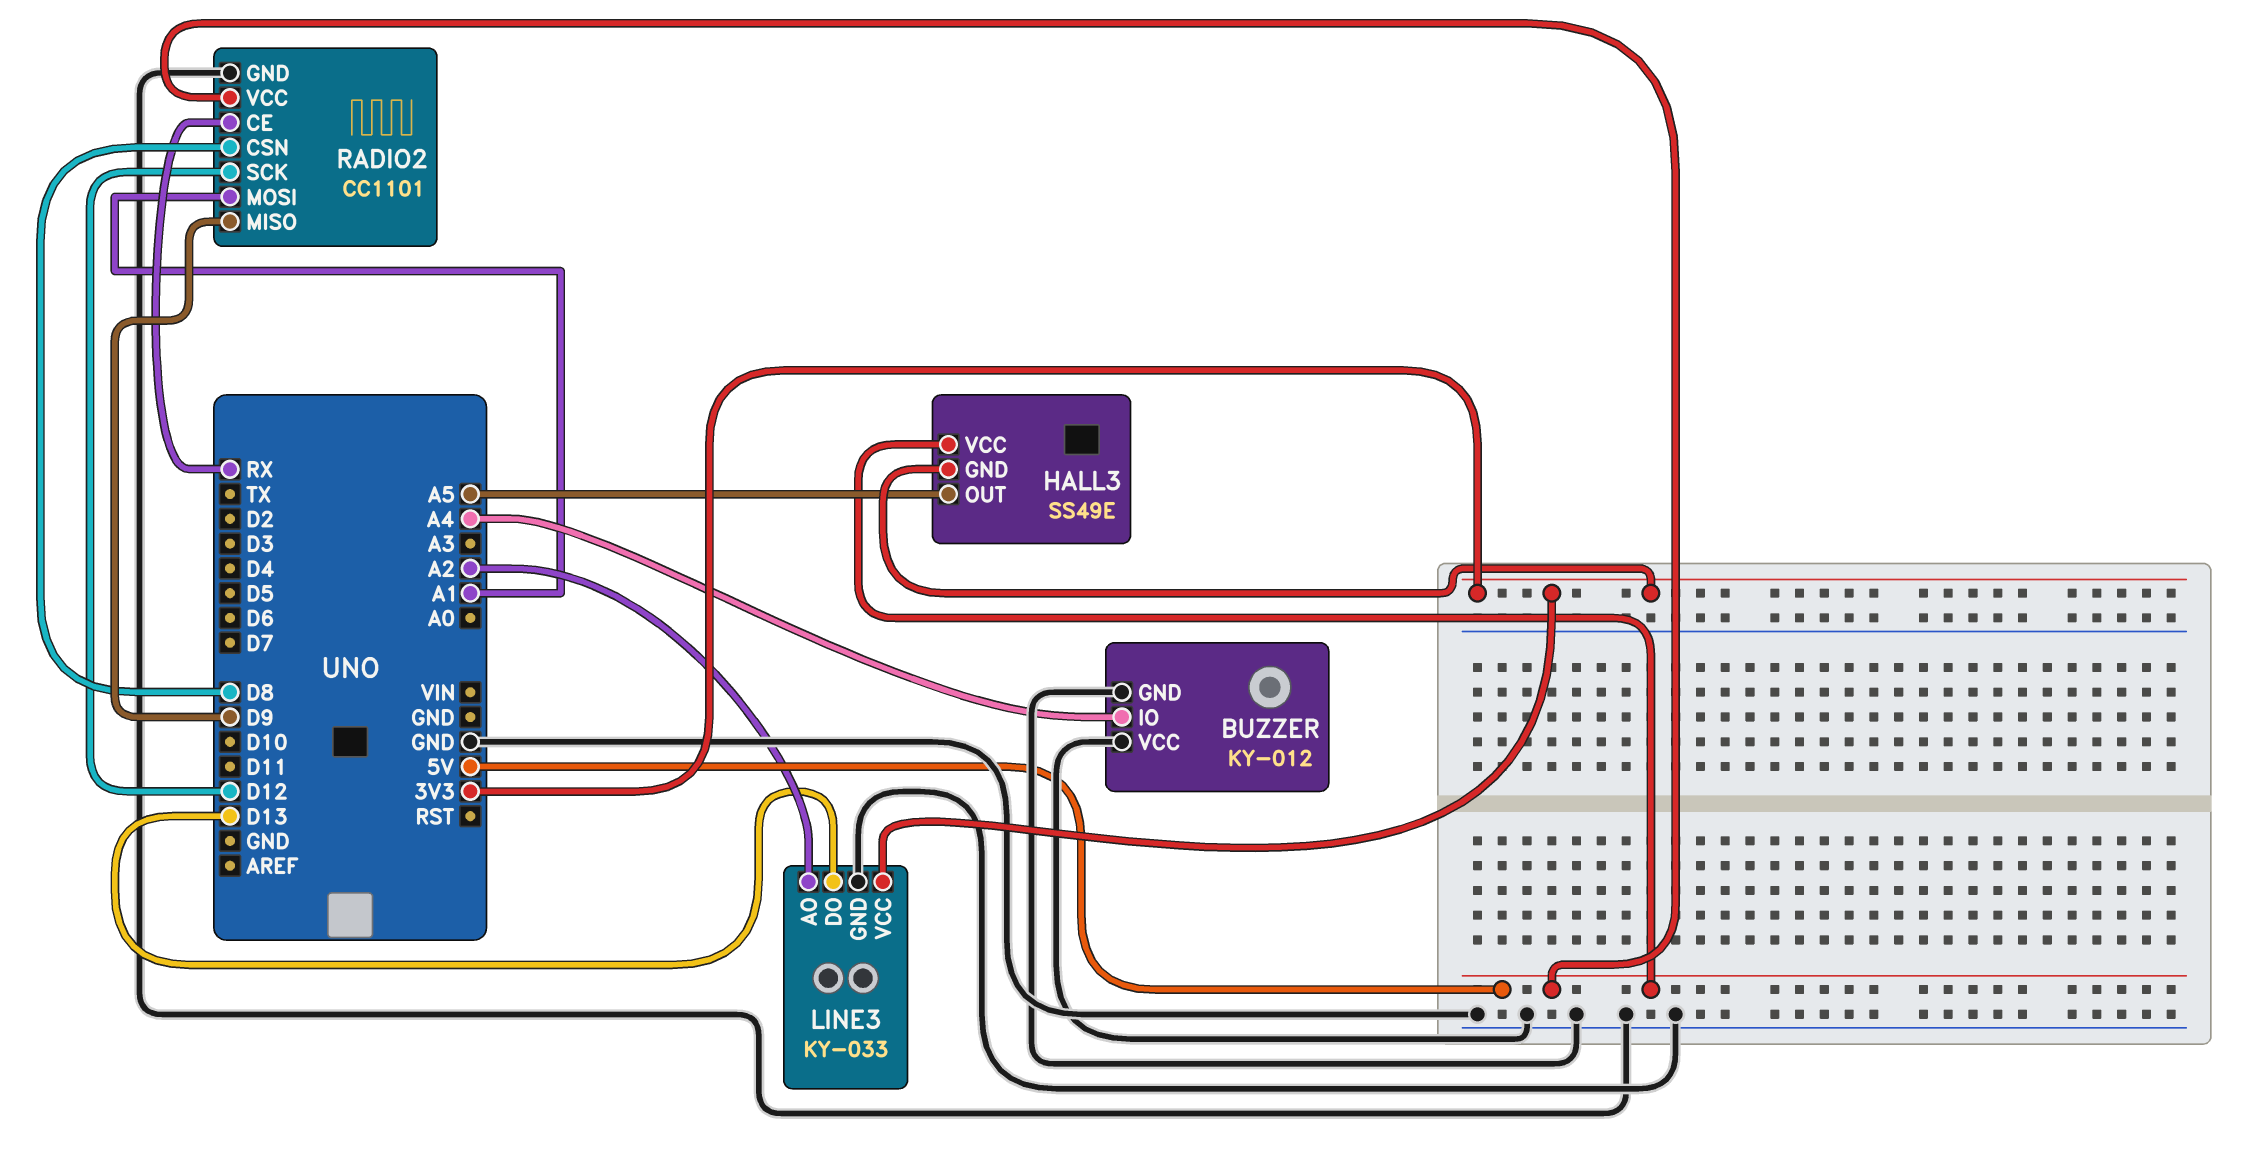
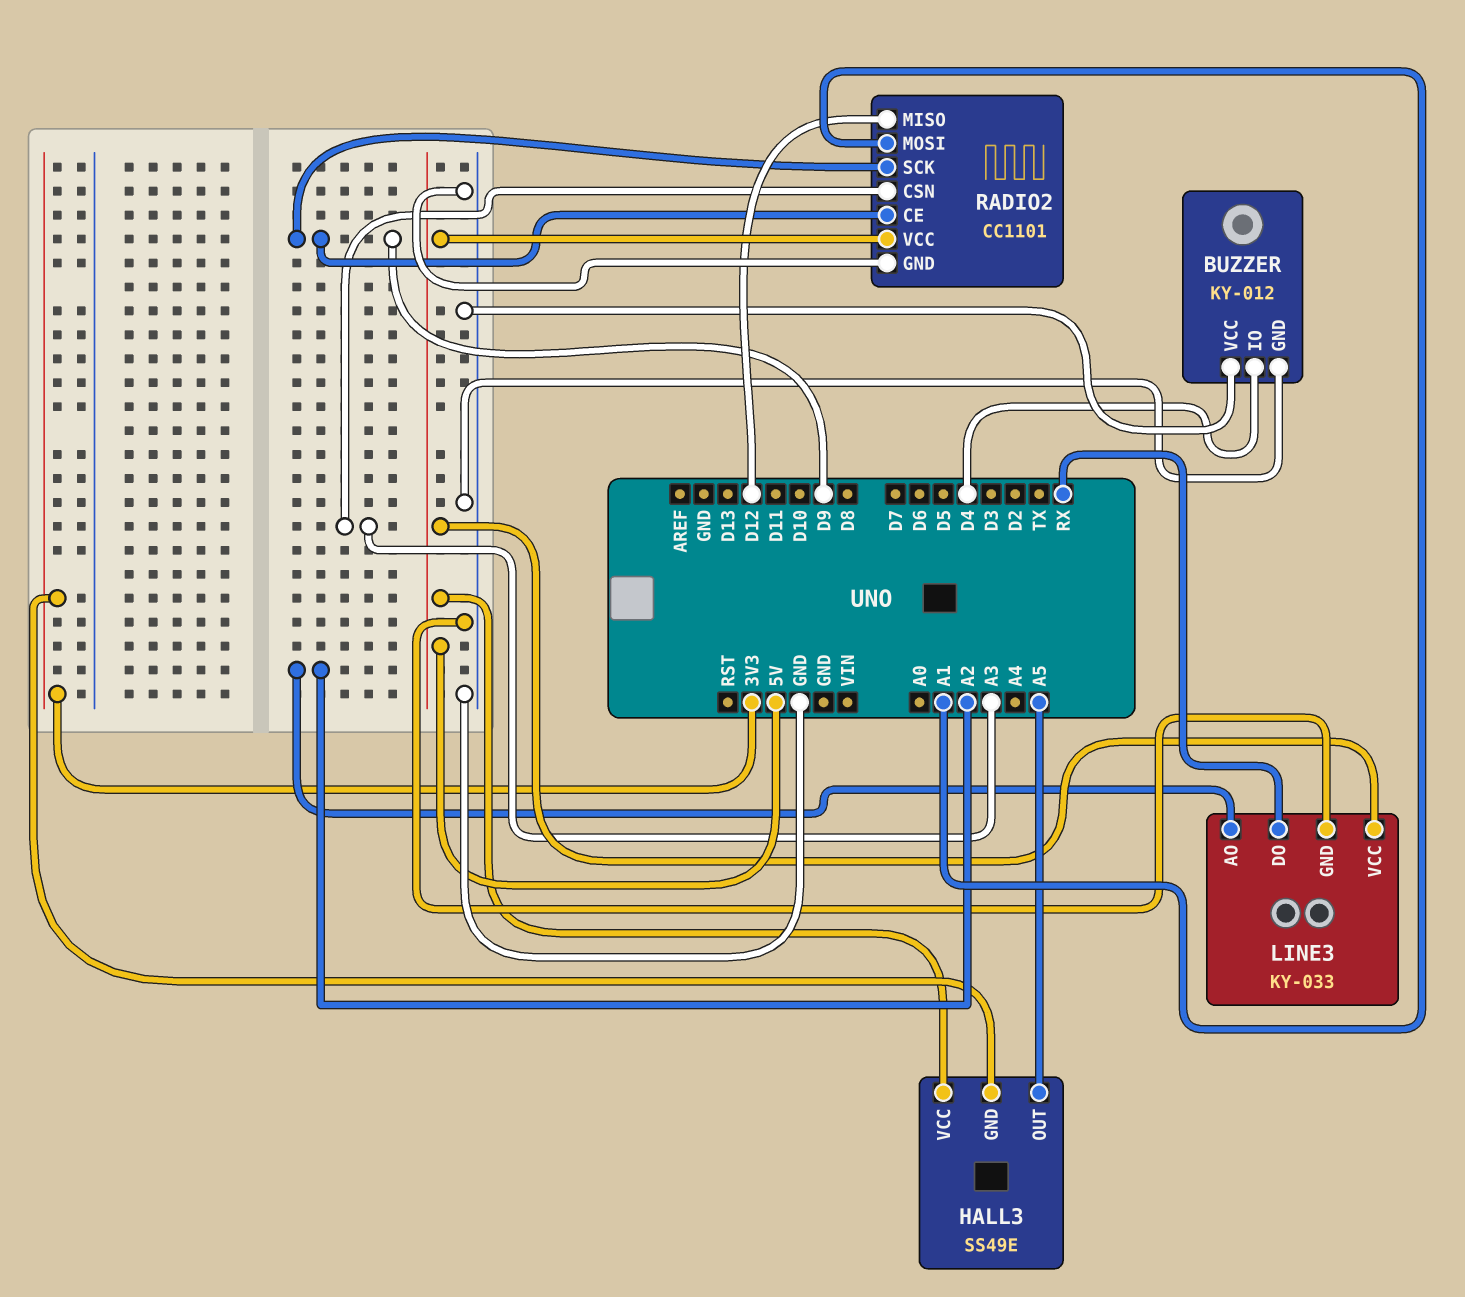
BUZZER pin IO: A4 -> D4
LINE3 pin DO: D13 -> RX
LINE3 pin VCC: 3V3 -> 5V
RADIO2 pin CE: RX -> D9
RADIO2 pin CSN: D8 -> A3
RADIO2 pin MISO: D9 -> D12
RADIO2 pin SCK: D12 -> D9

